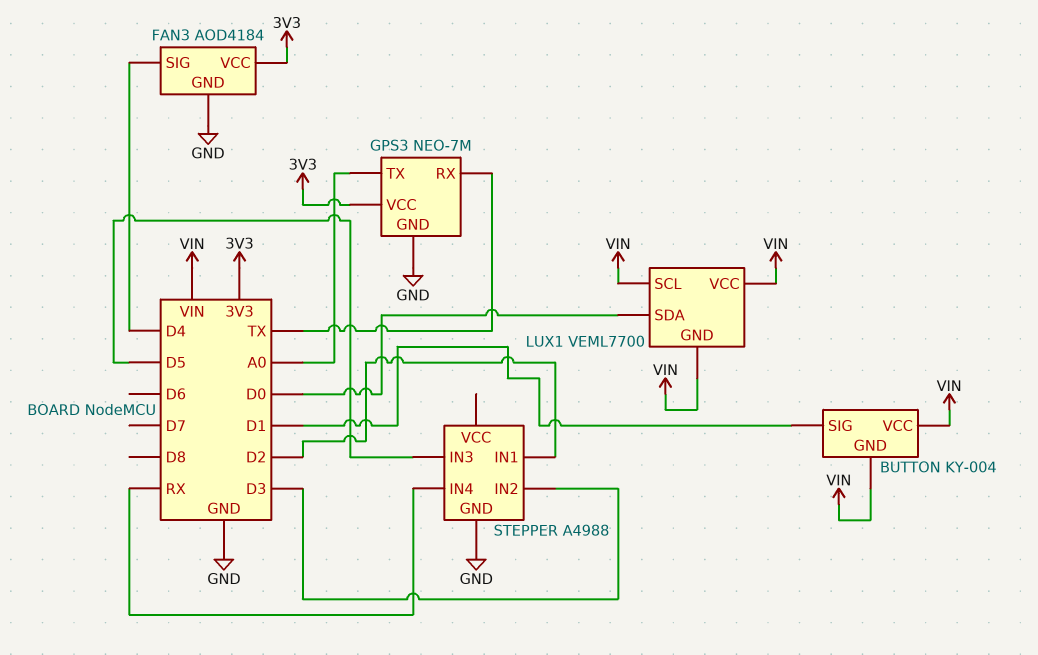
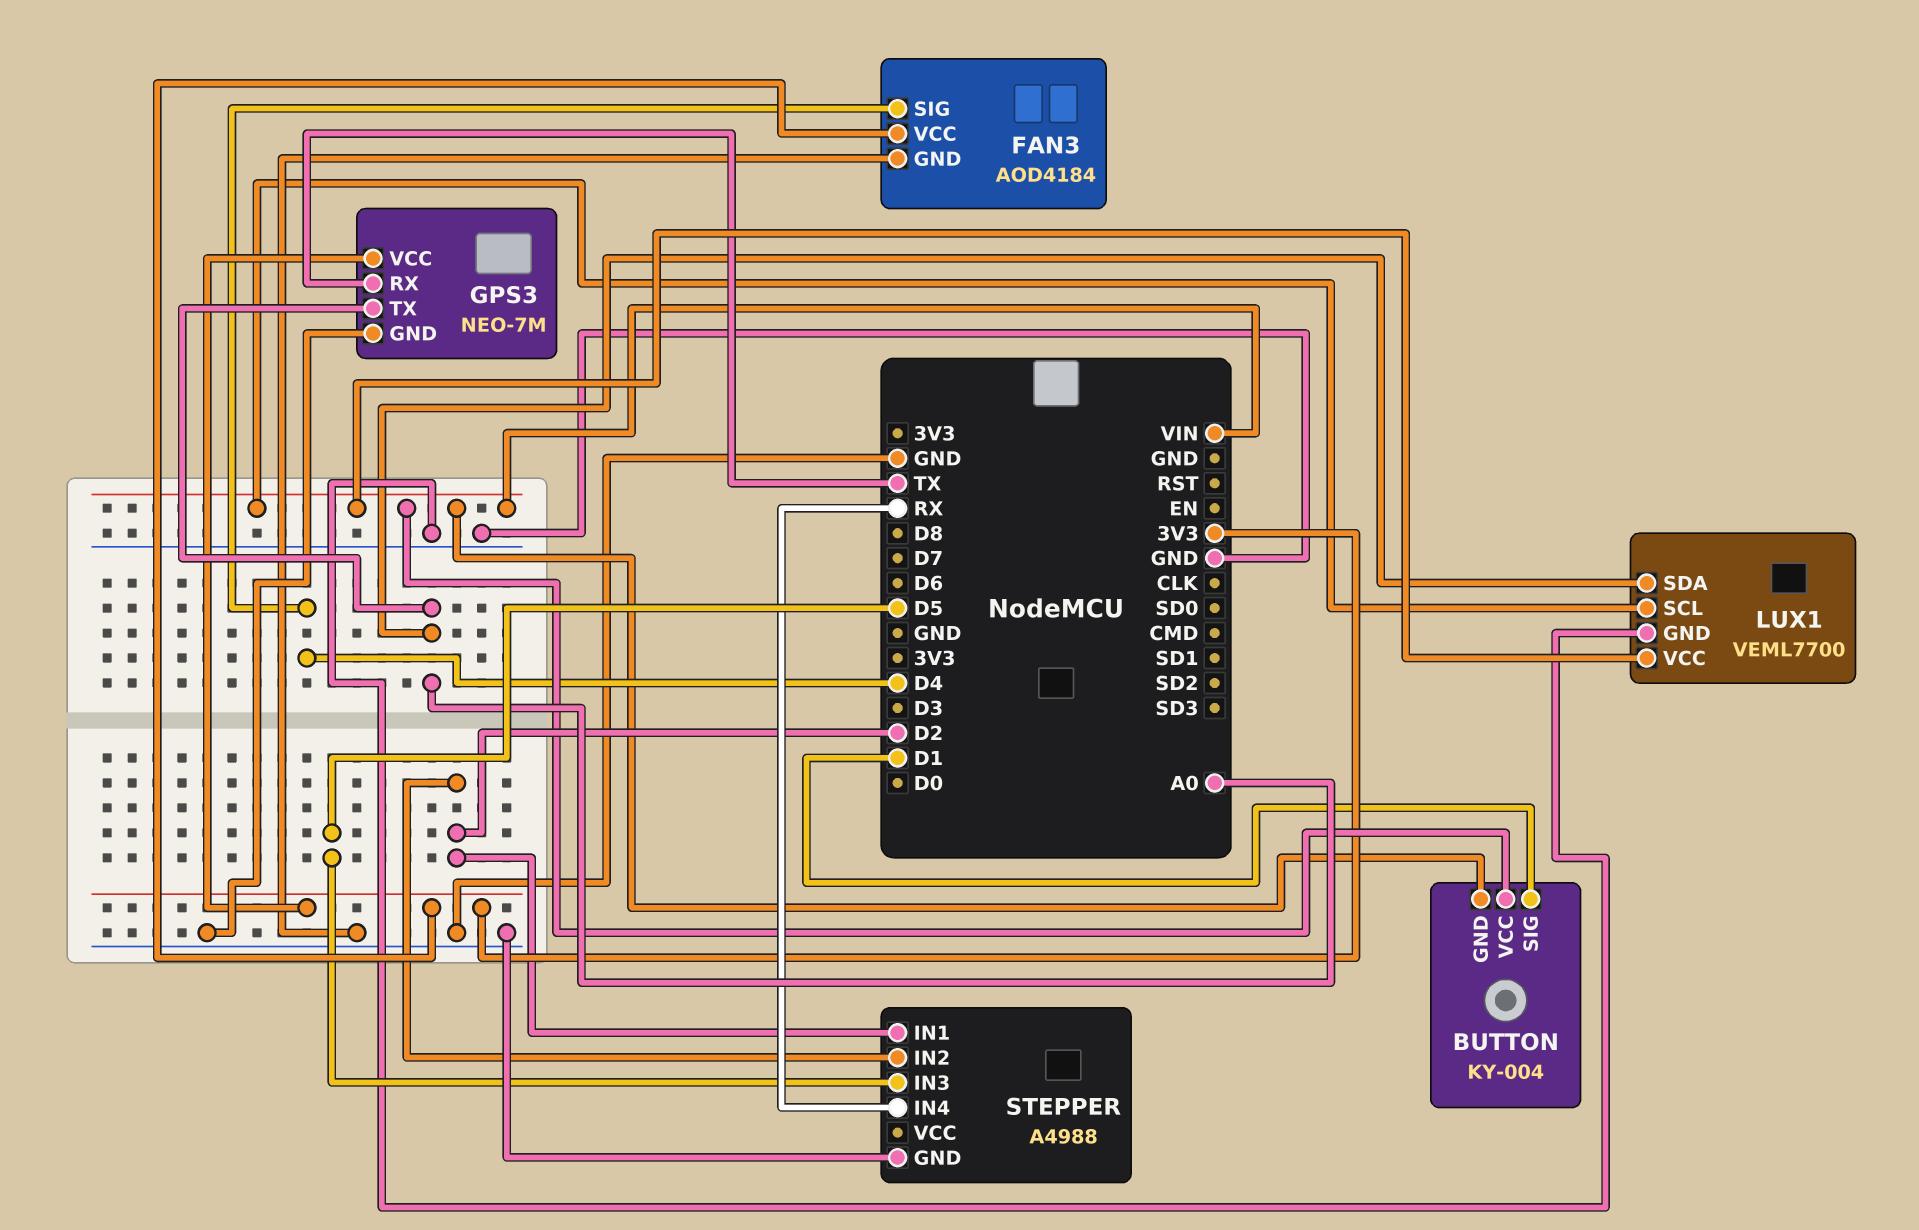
LUX1 pin GND: VIN -> GND
LUX1 pin SDA: D0 -> A0
STEPPER pin IN2: D3 -> D2

